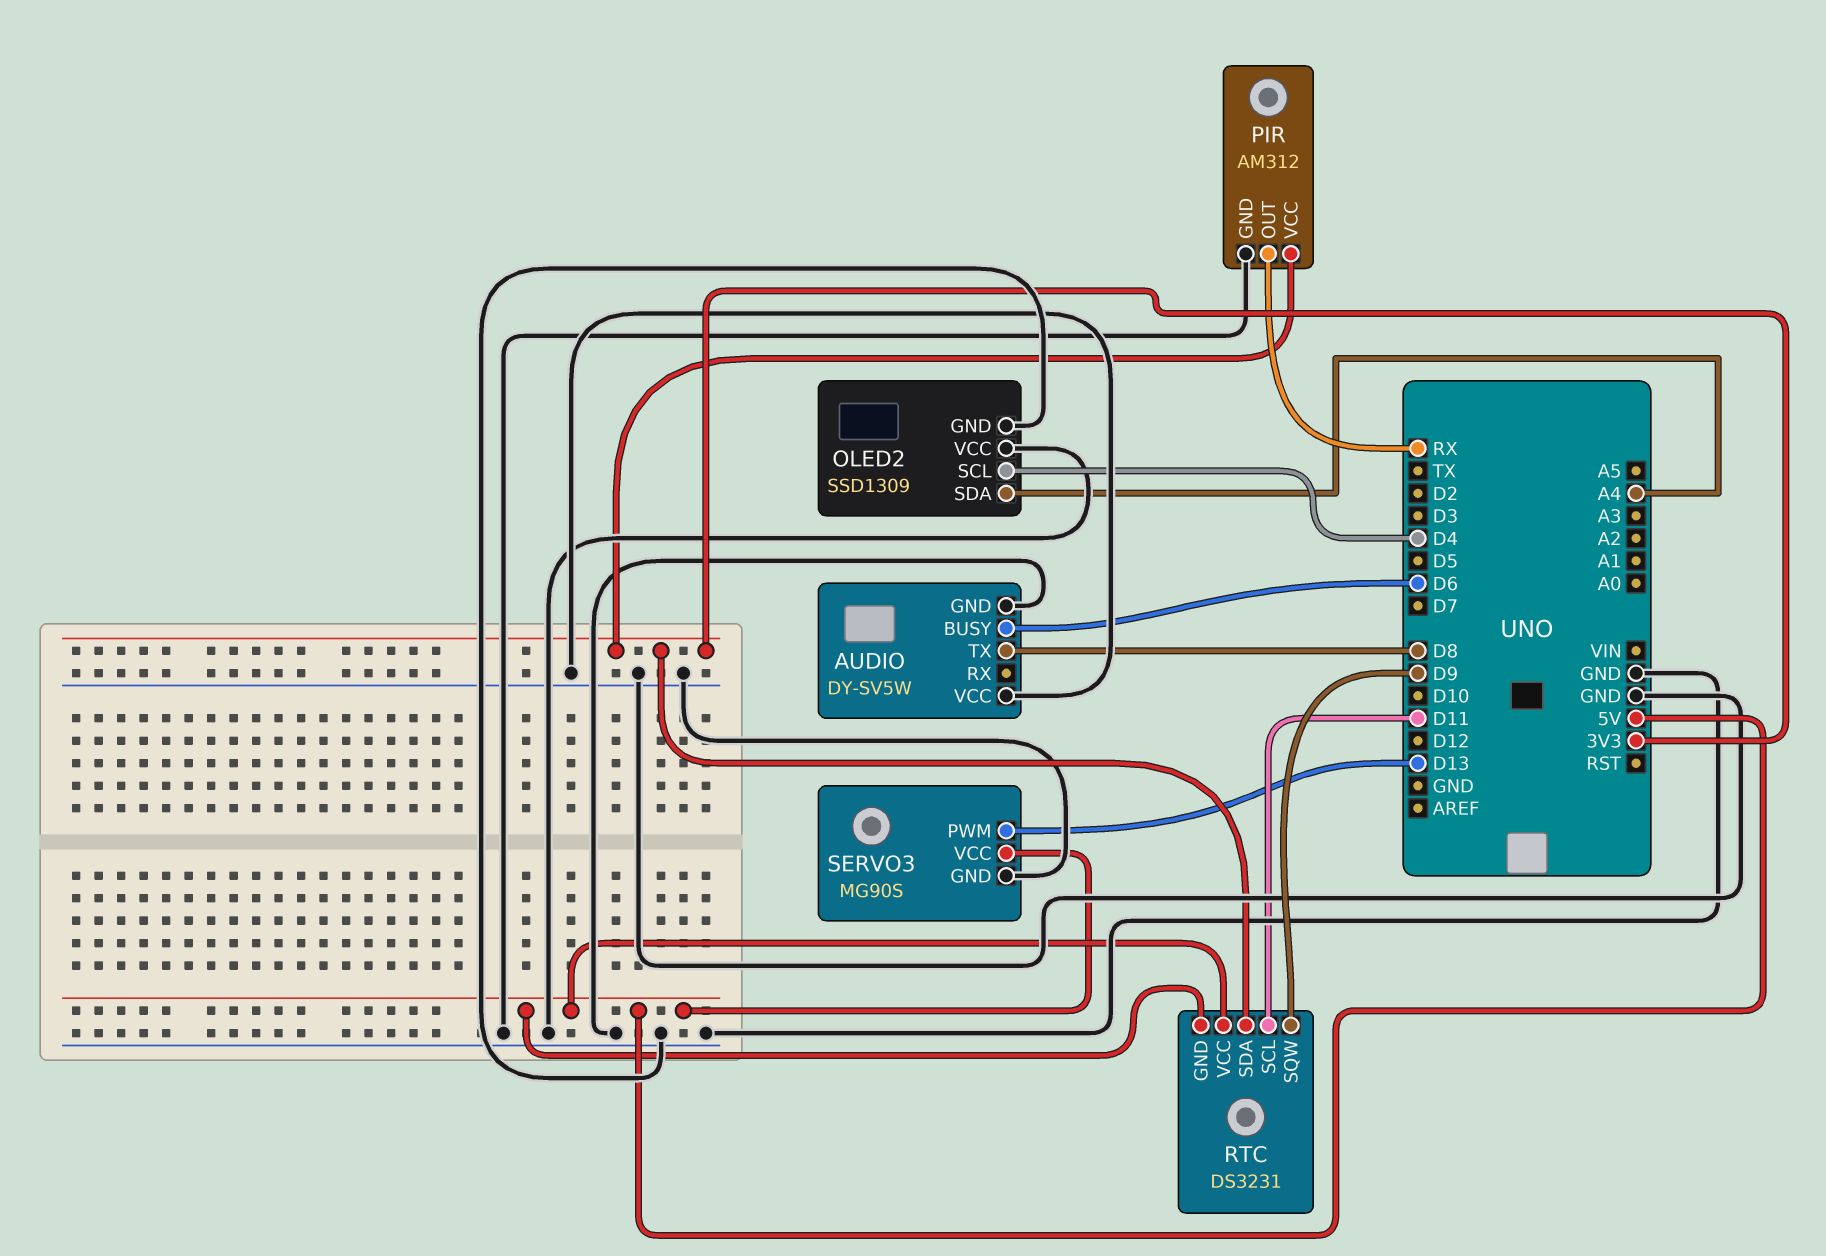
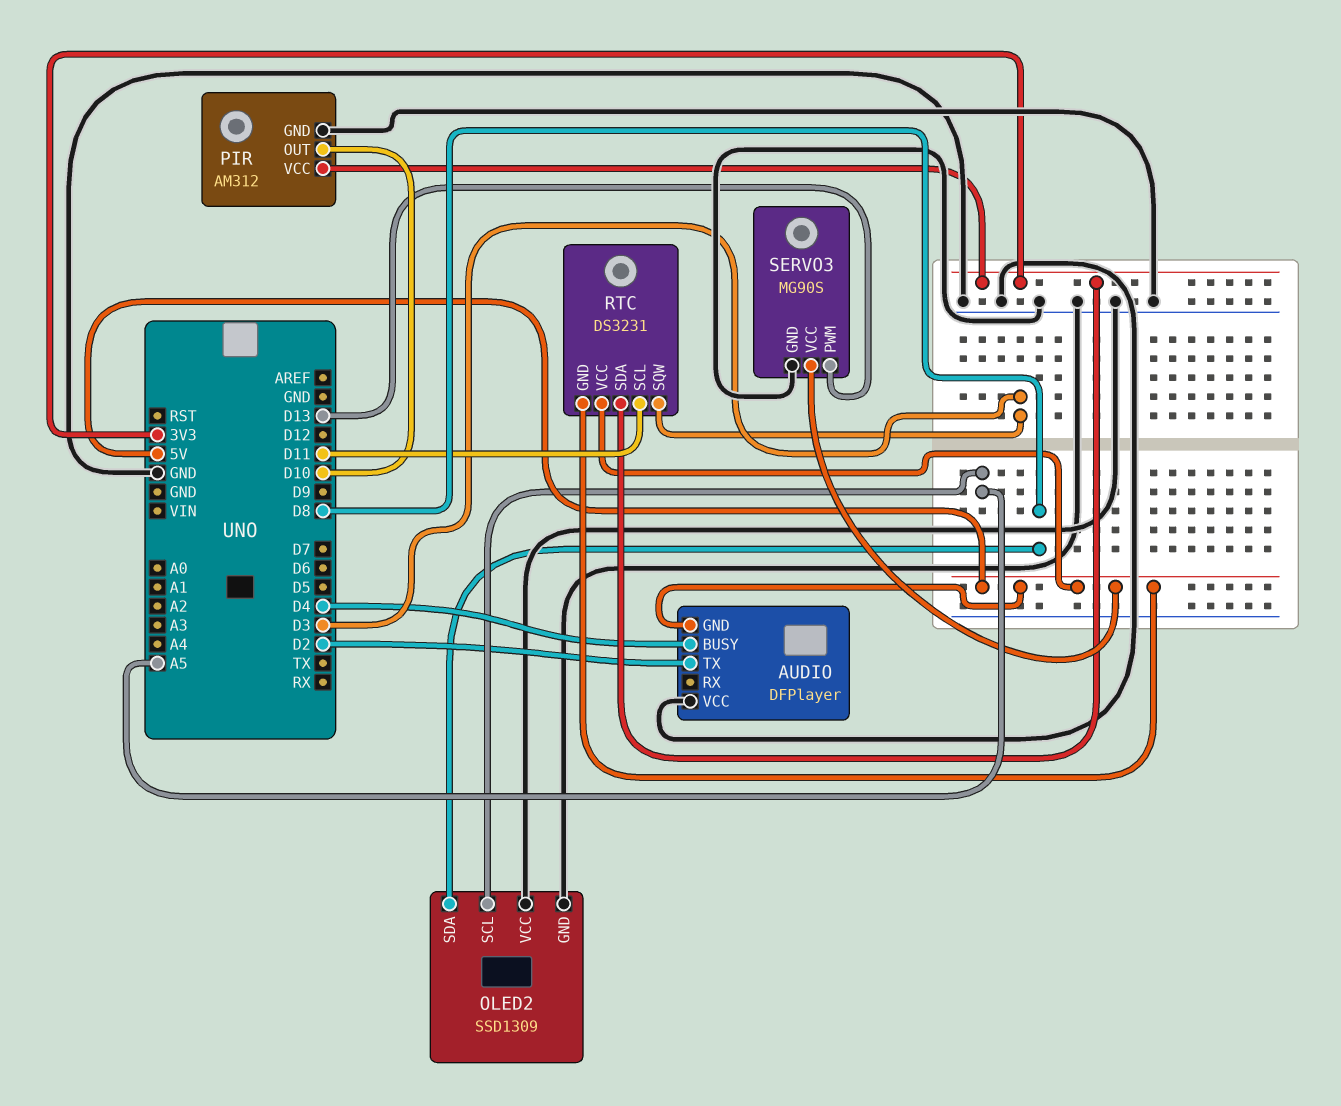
AUDIO: DY-SV5W -> DFPlayer
AUDIO pin BUSY: D6 -> D4
AUDIO pin GND: GND -> 5V
AUDIO pin TX: D8 -> D2
OLED2 pin SCL: D4 -> A5
OLED2 pin SDA: A4 -> D8
PIR pin OUT: RX -> D10
RTC pin SQW: D9 -> D3

